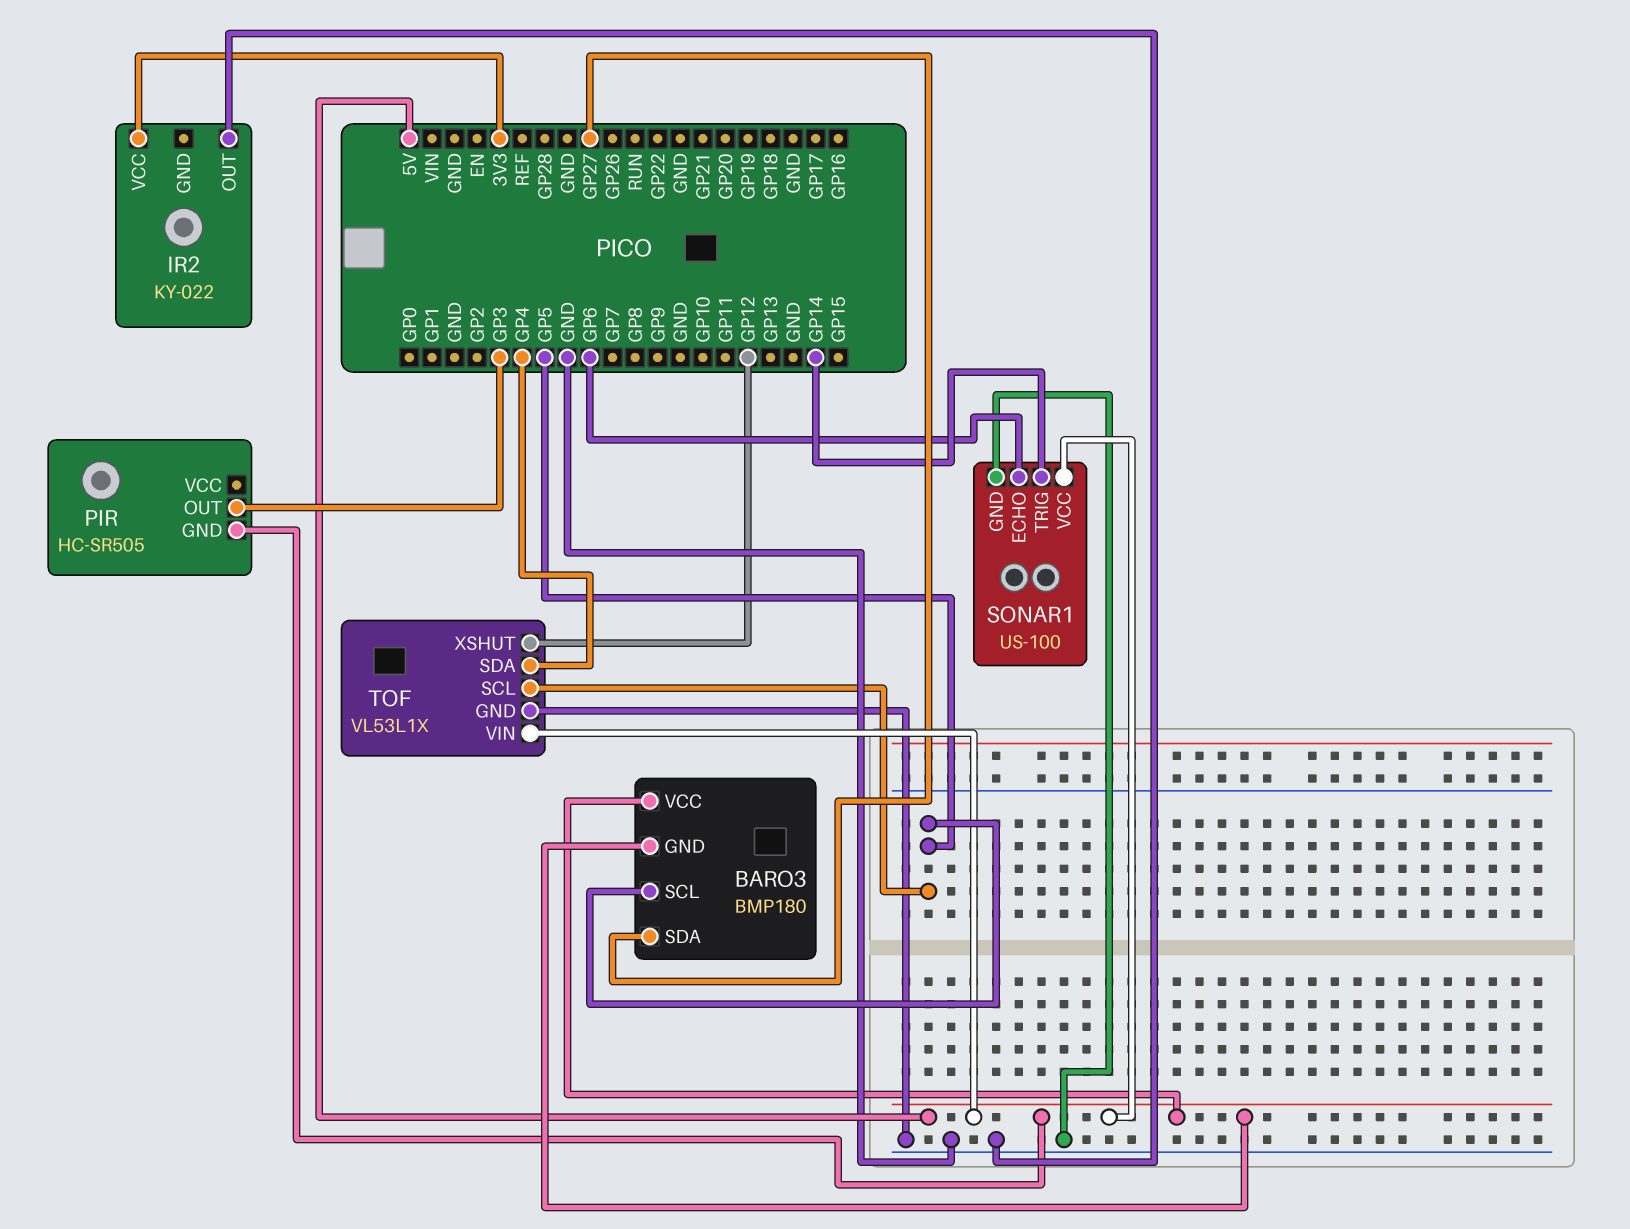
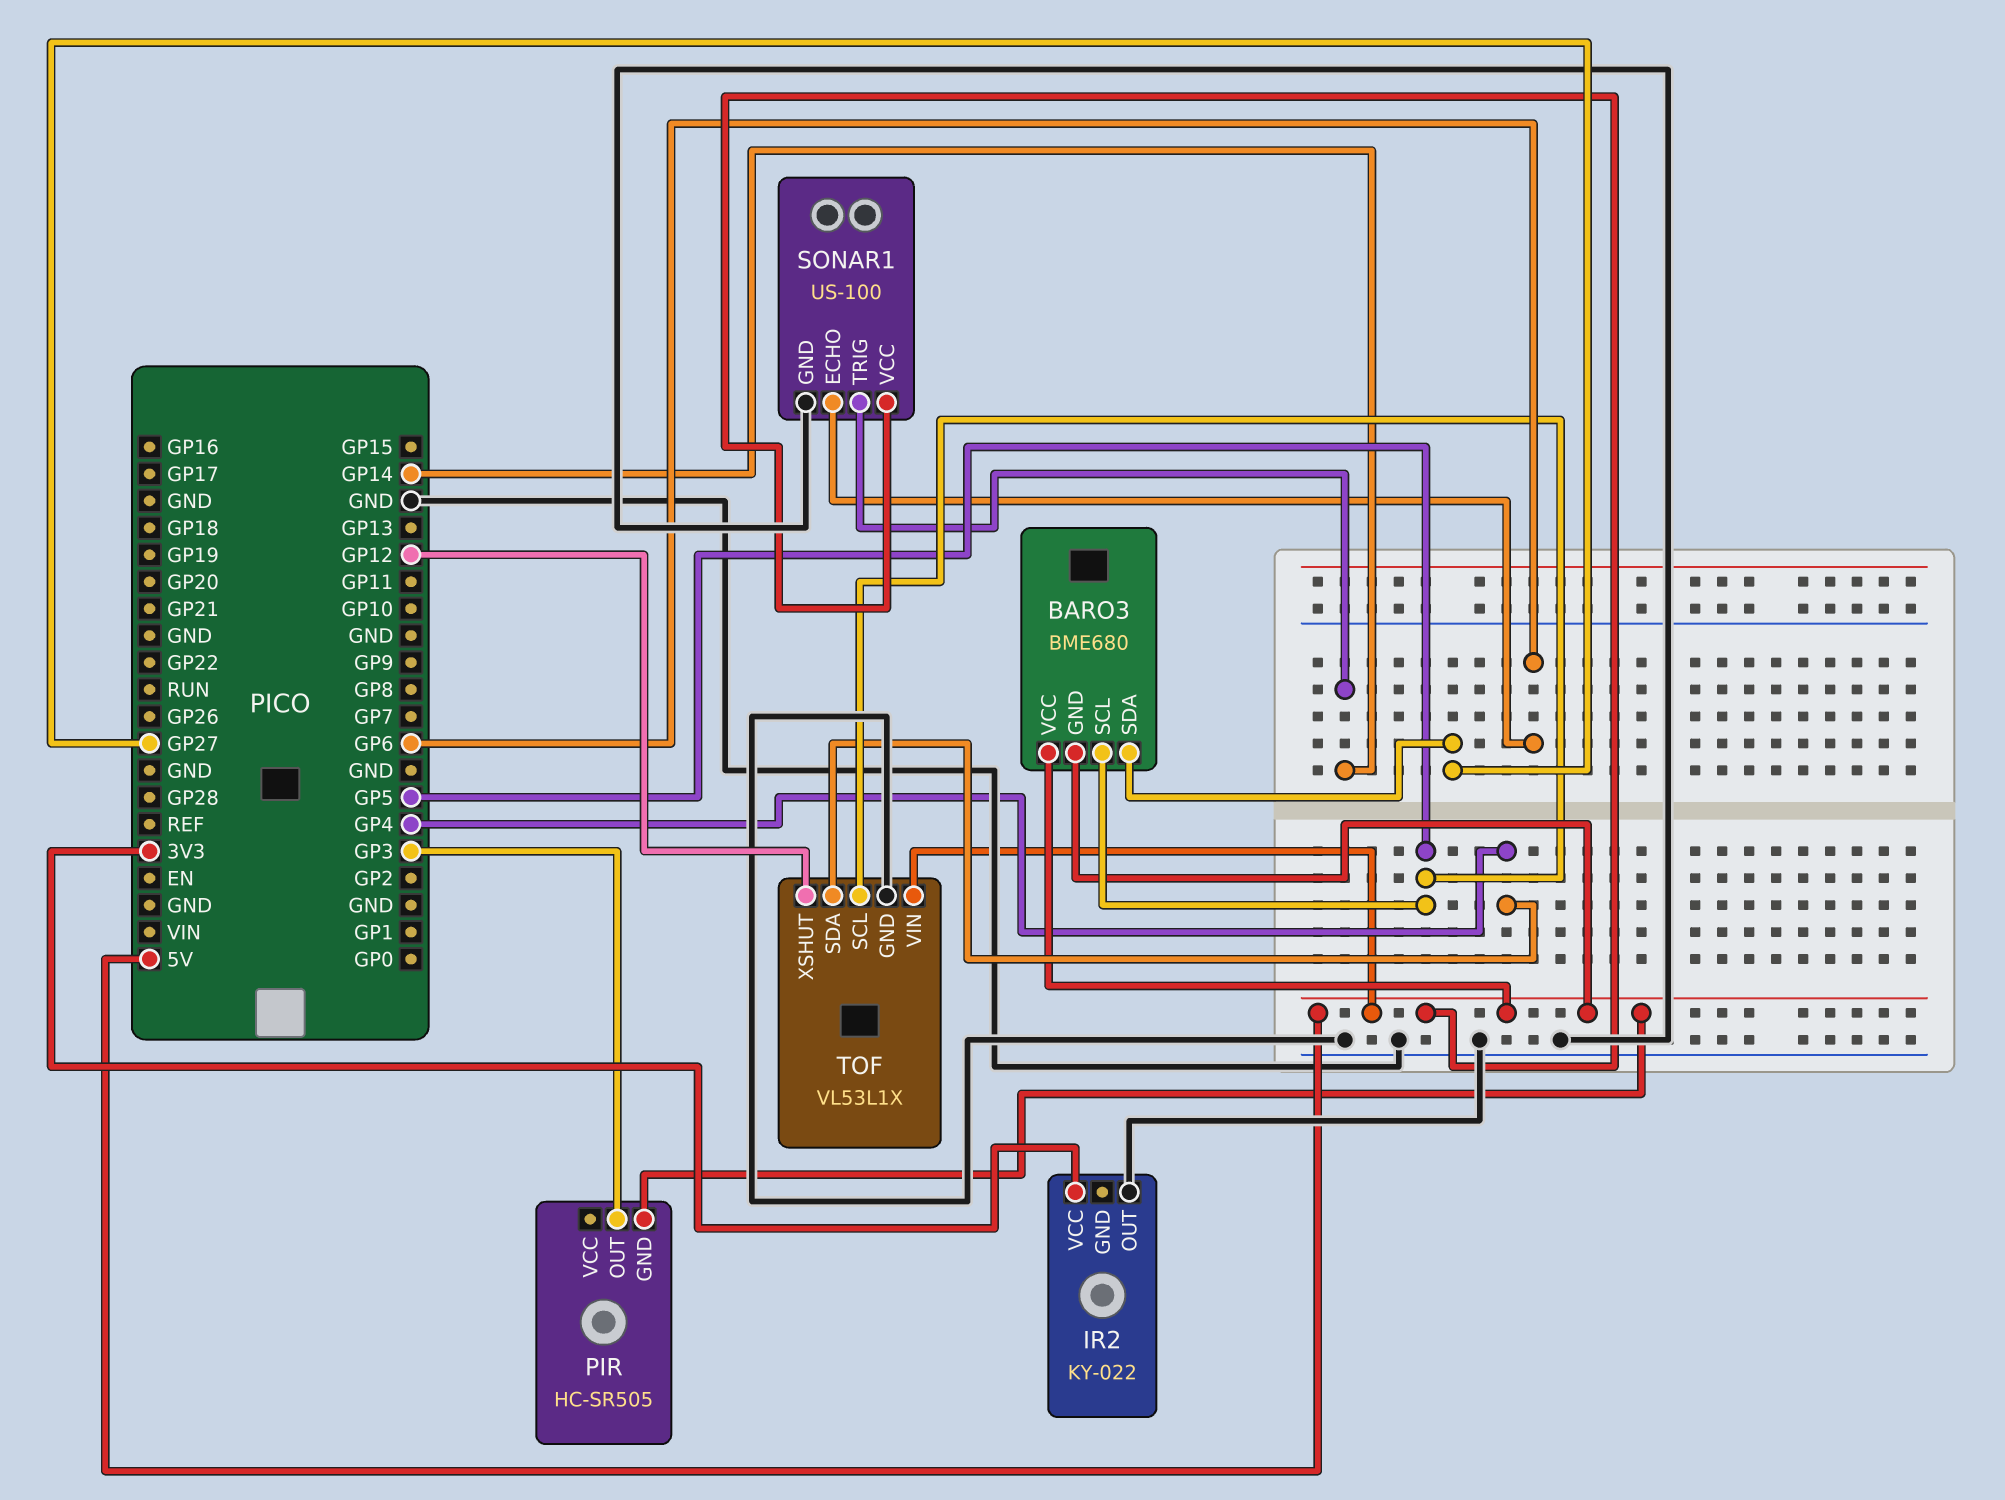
BARO3: BMP180 -> BME680

